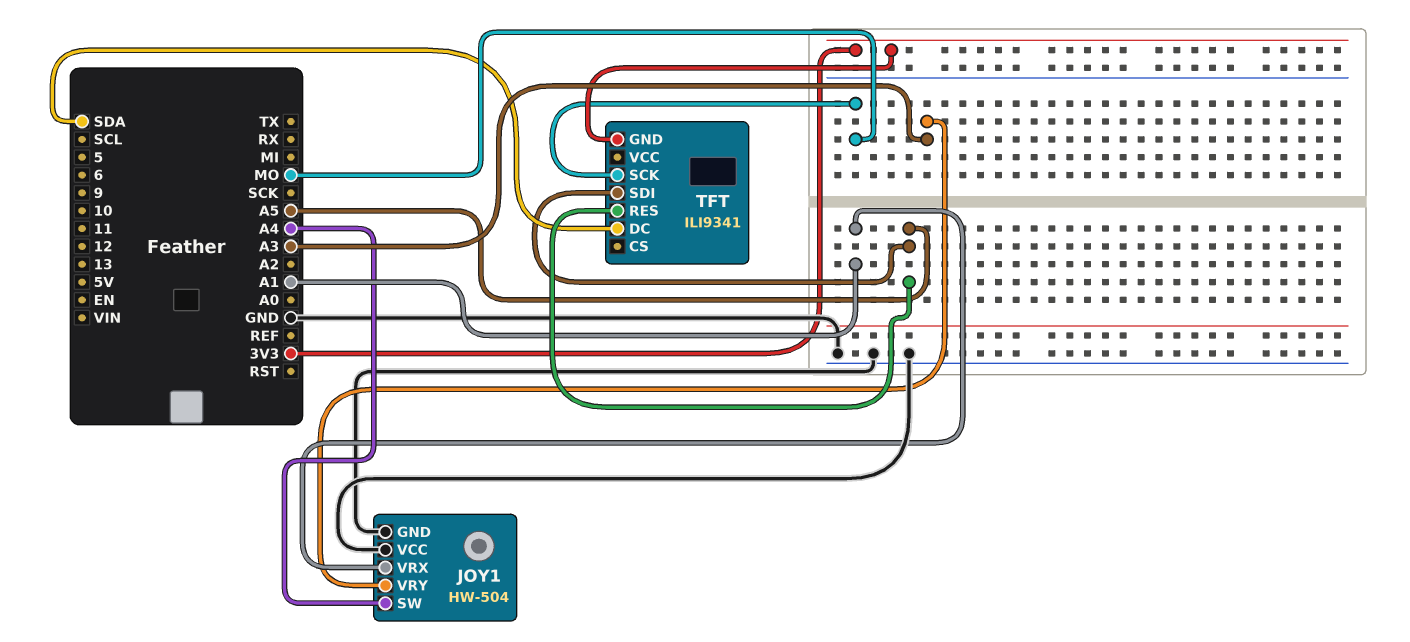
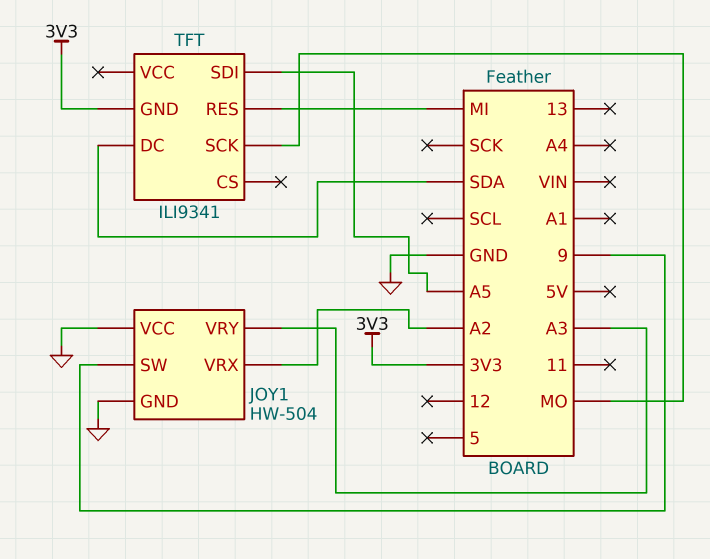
JOY1 pin SW: A4 -> 9
JOY1 pin VRX: A1 -> A2
TFT pin RES: A5 -> MI

